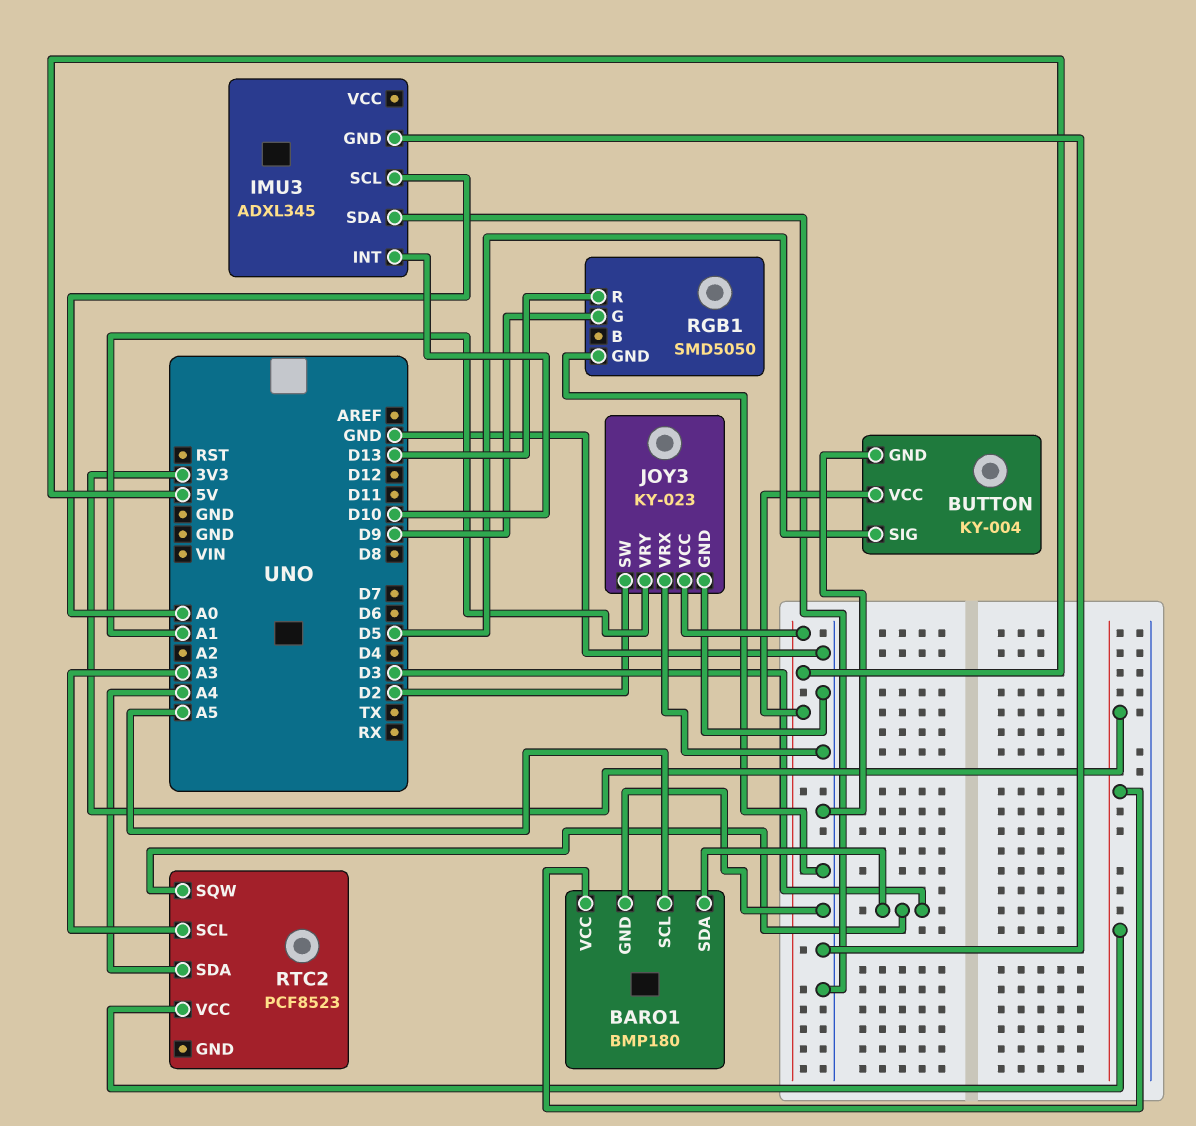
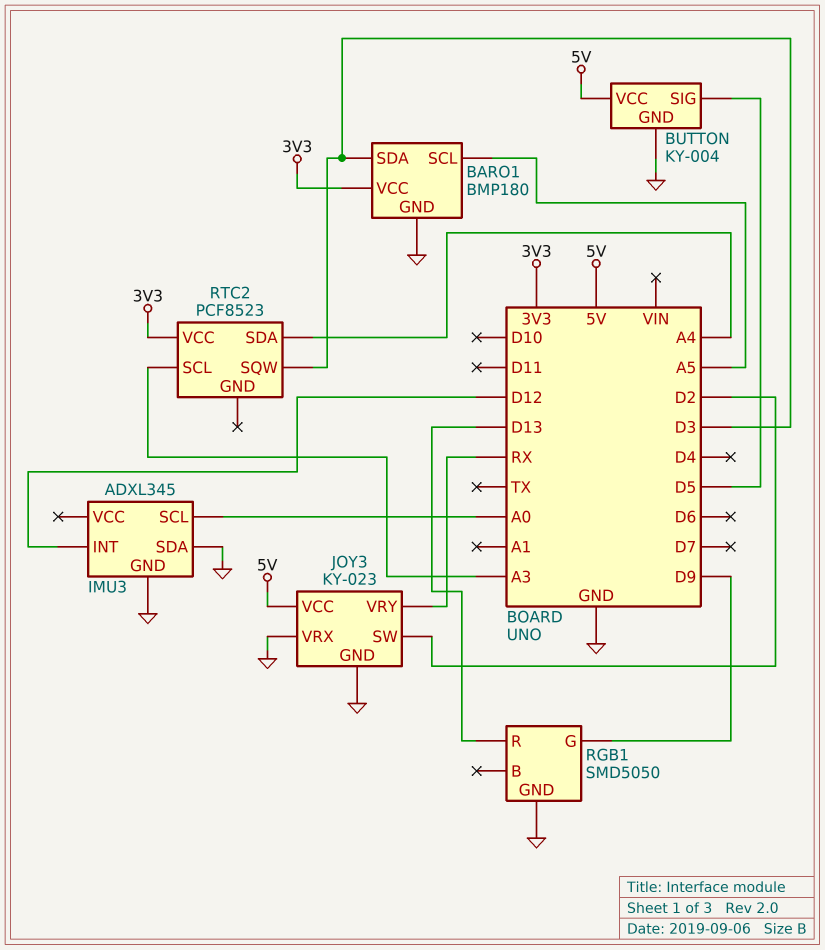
IMU3 pin INT: D10 -> D12
JOY3 pin VRY: A1 -> RX

